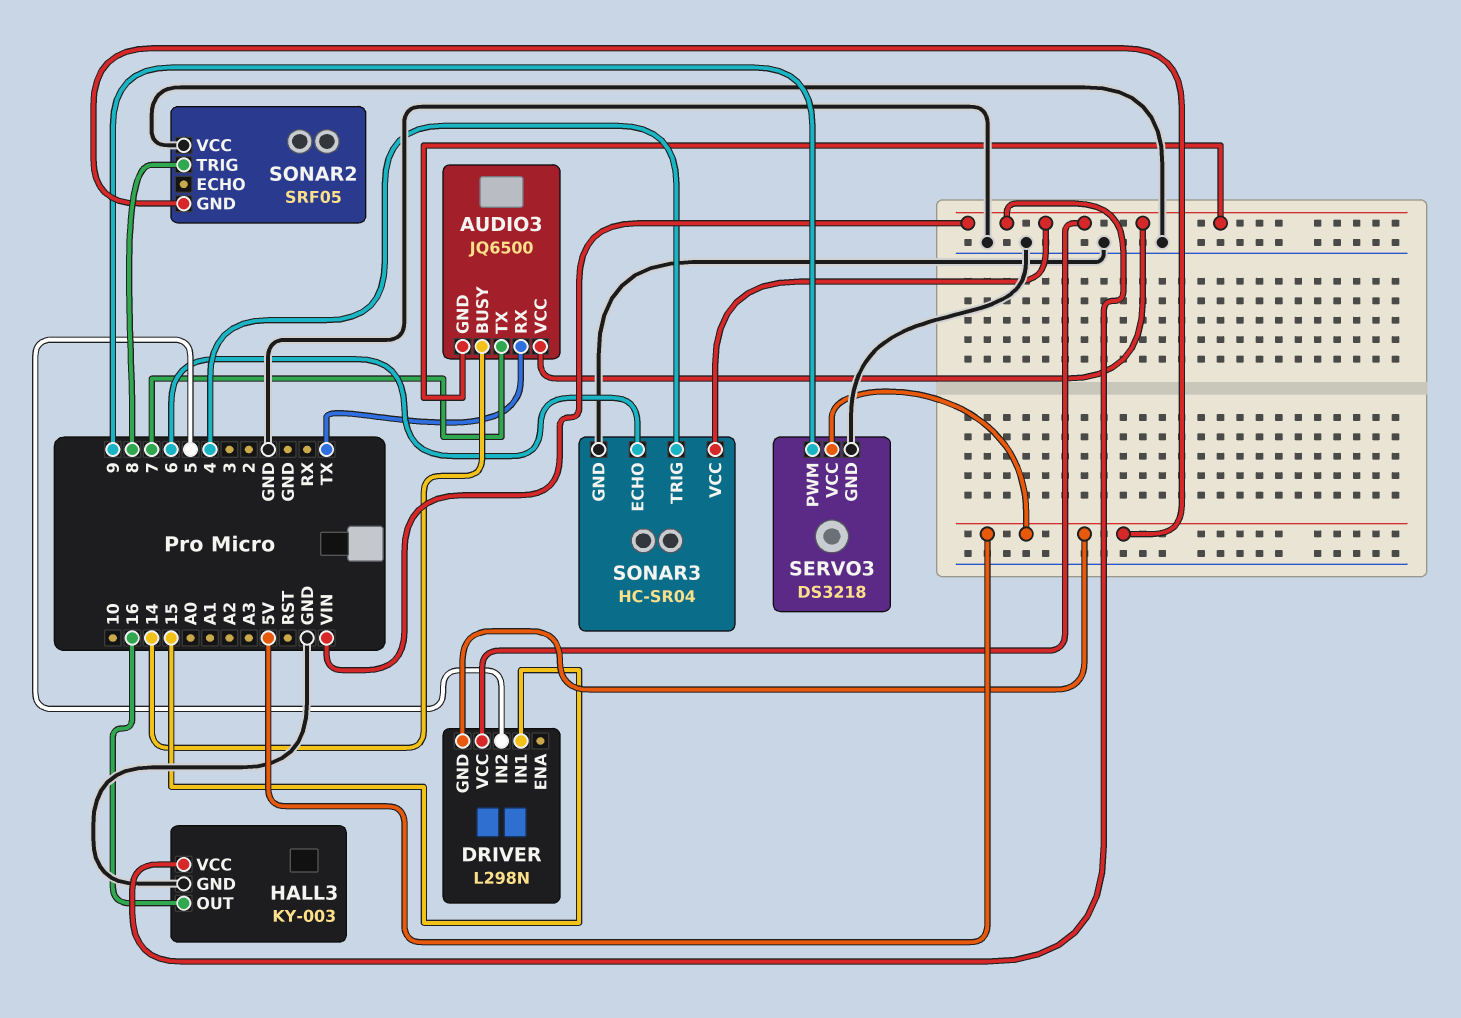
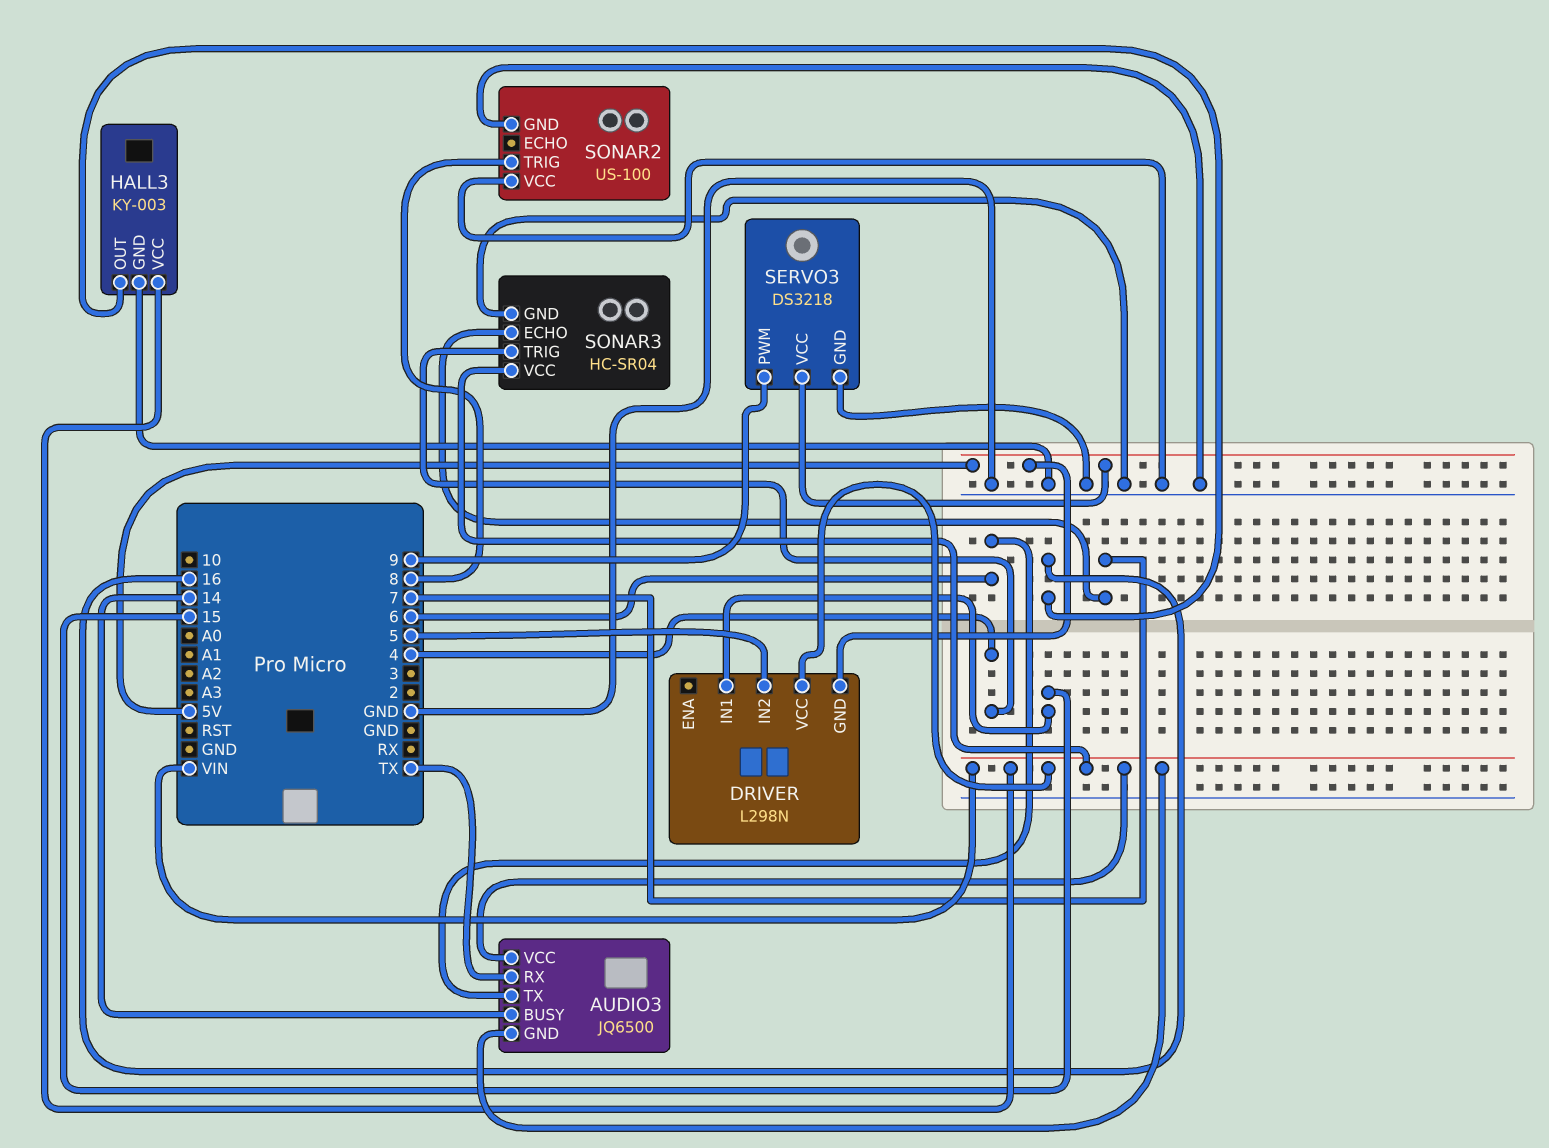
AUDIO3 pin TX: 7 -> 6
SONAR2: SRF05 -> US-100
SONAR2 pin GND: 5V -> GND
SONAR3 pin ECHO: 6 -> 7

